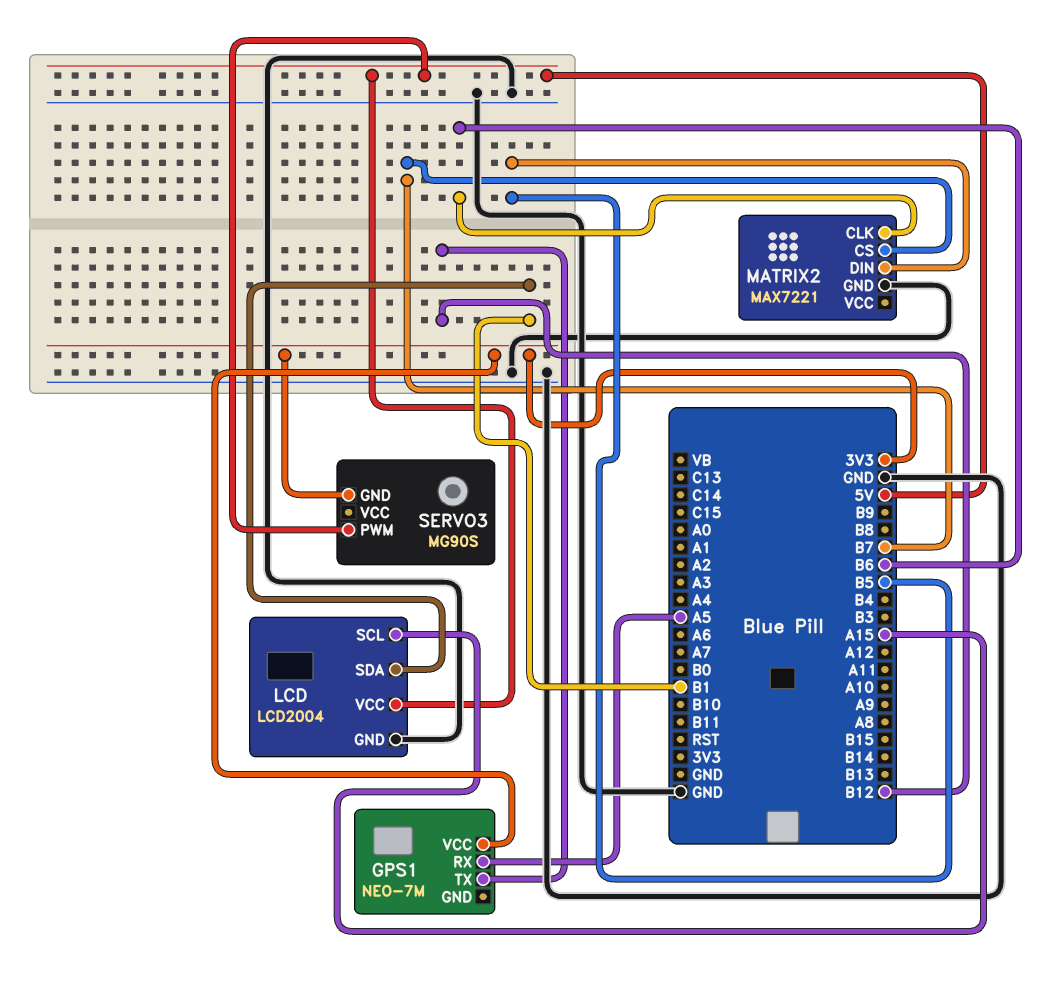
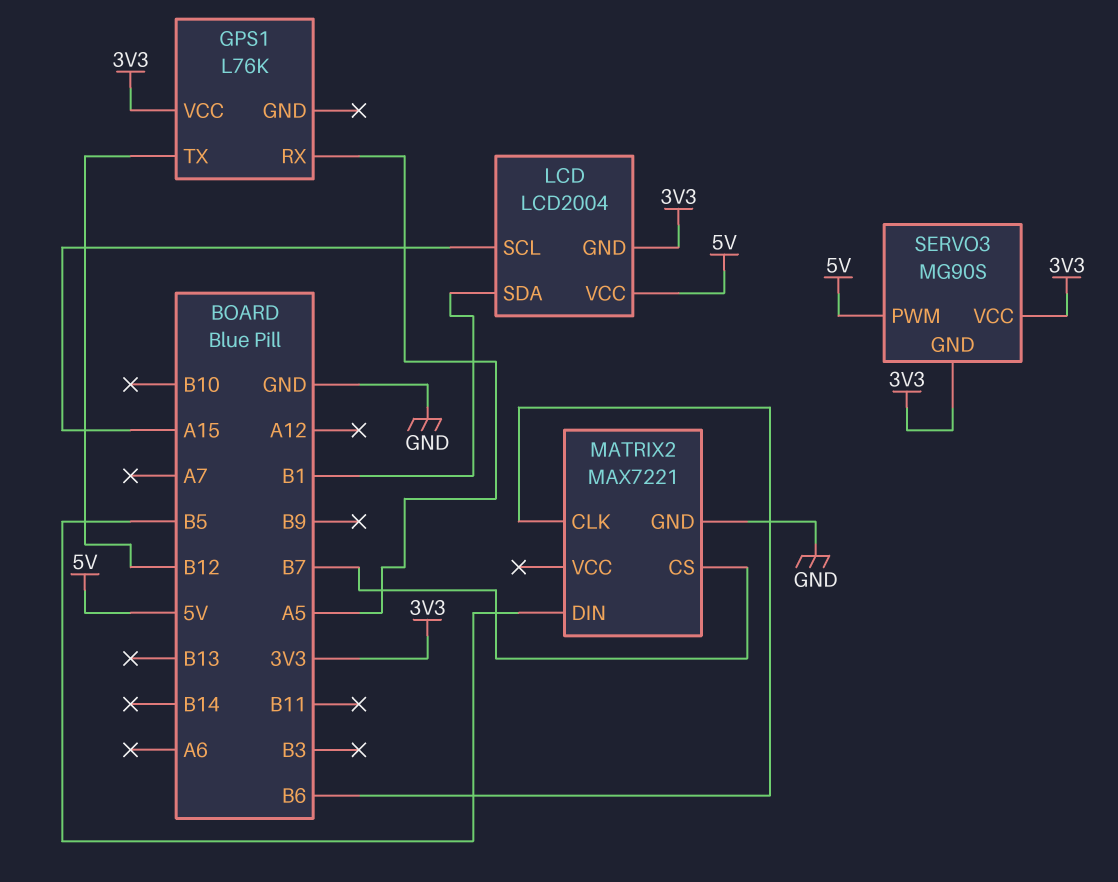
GPS1: NEO-7M -> L76K
LCD pin GND: GND -> 3V3
SERVO3 pin VCC: none -> 3V3

